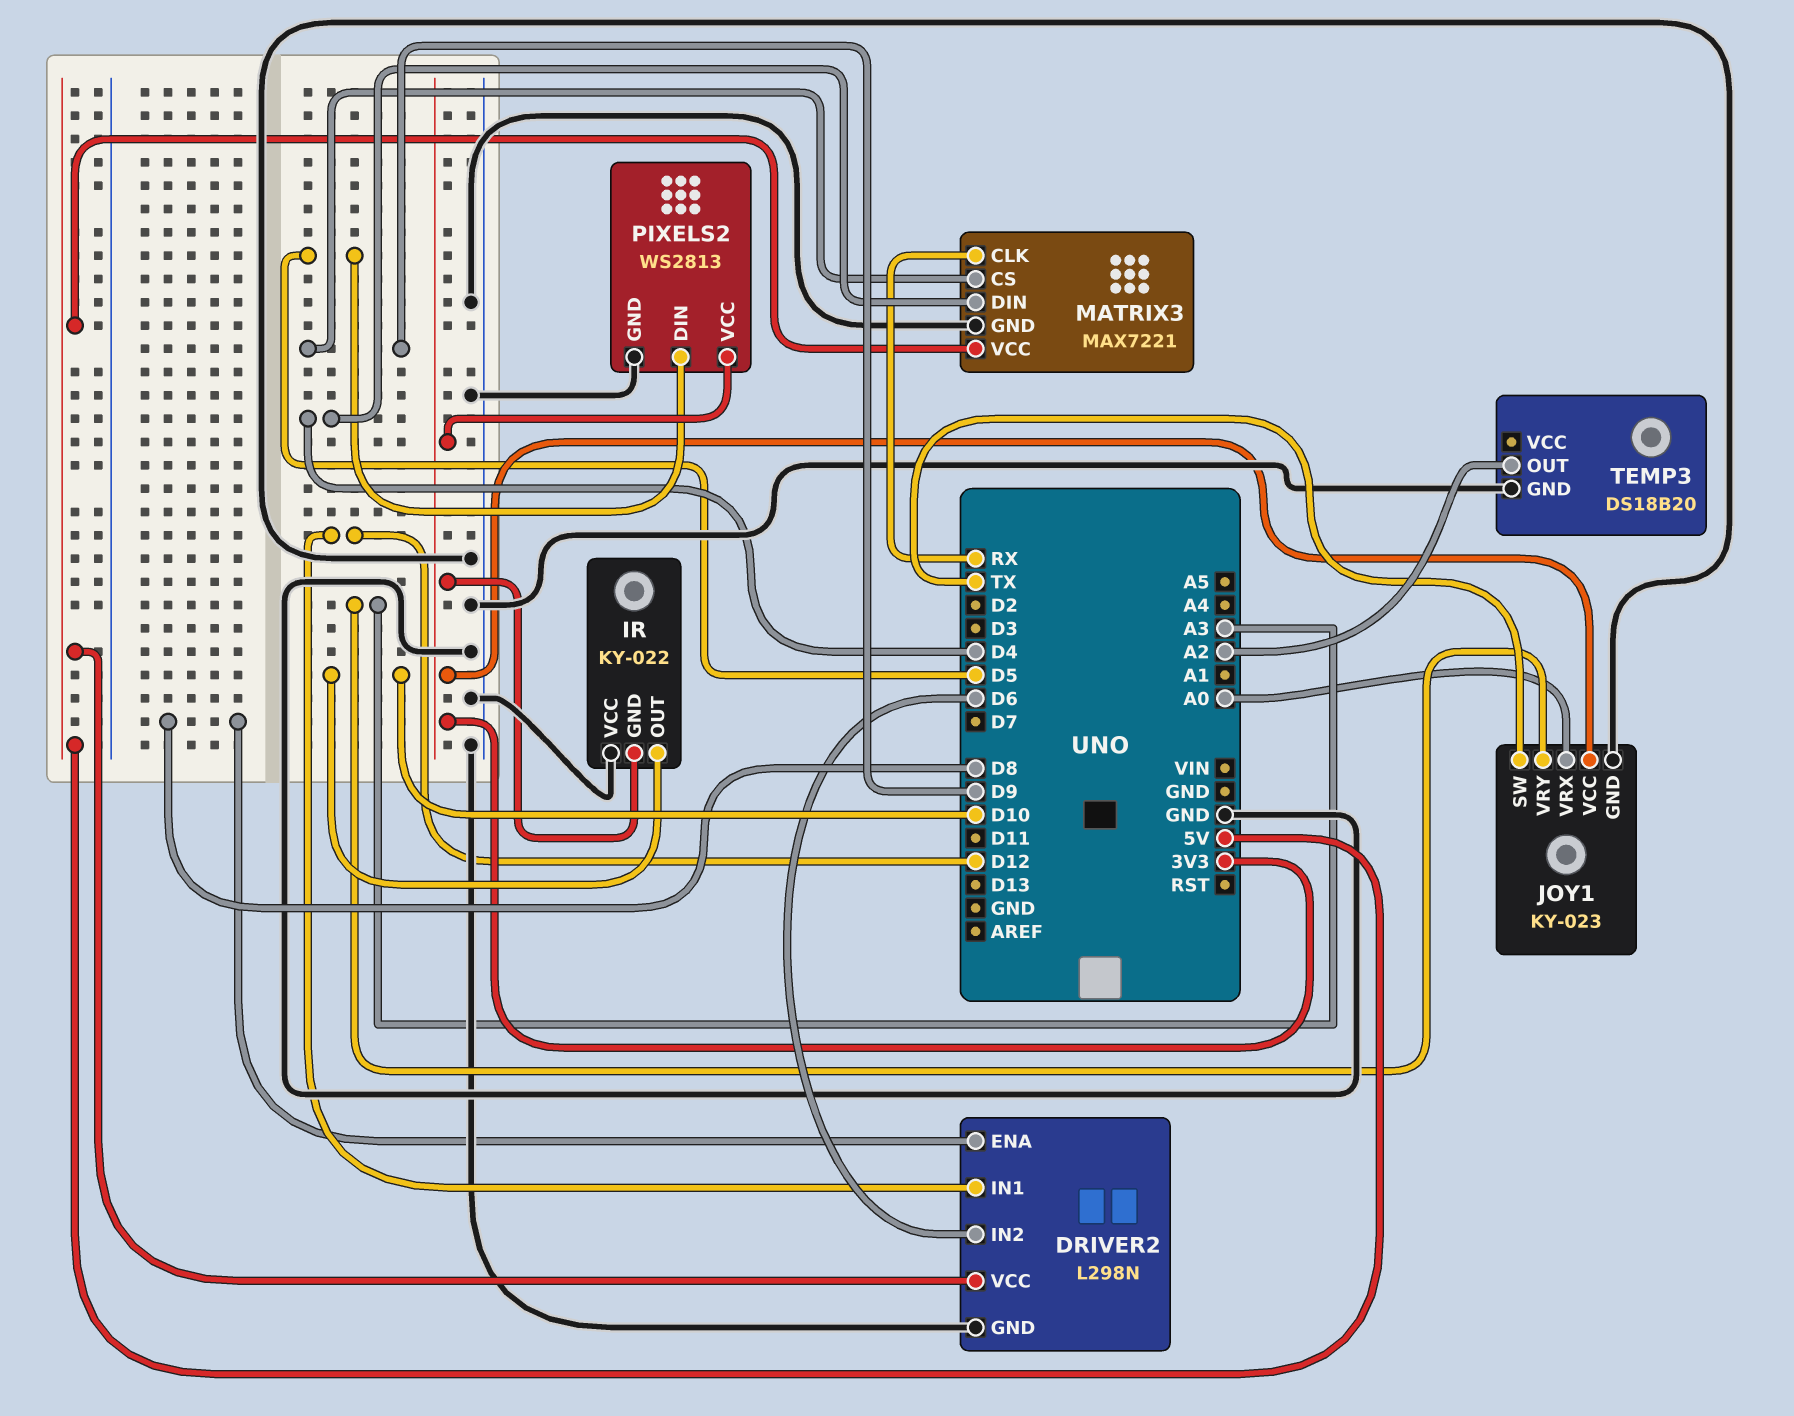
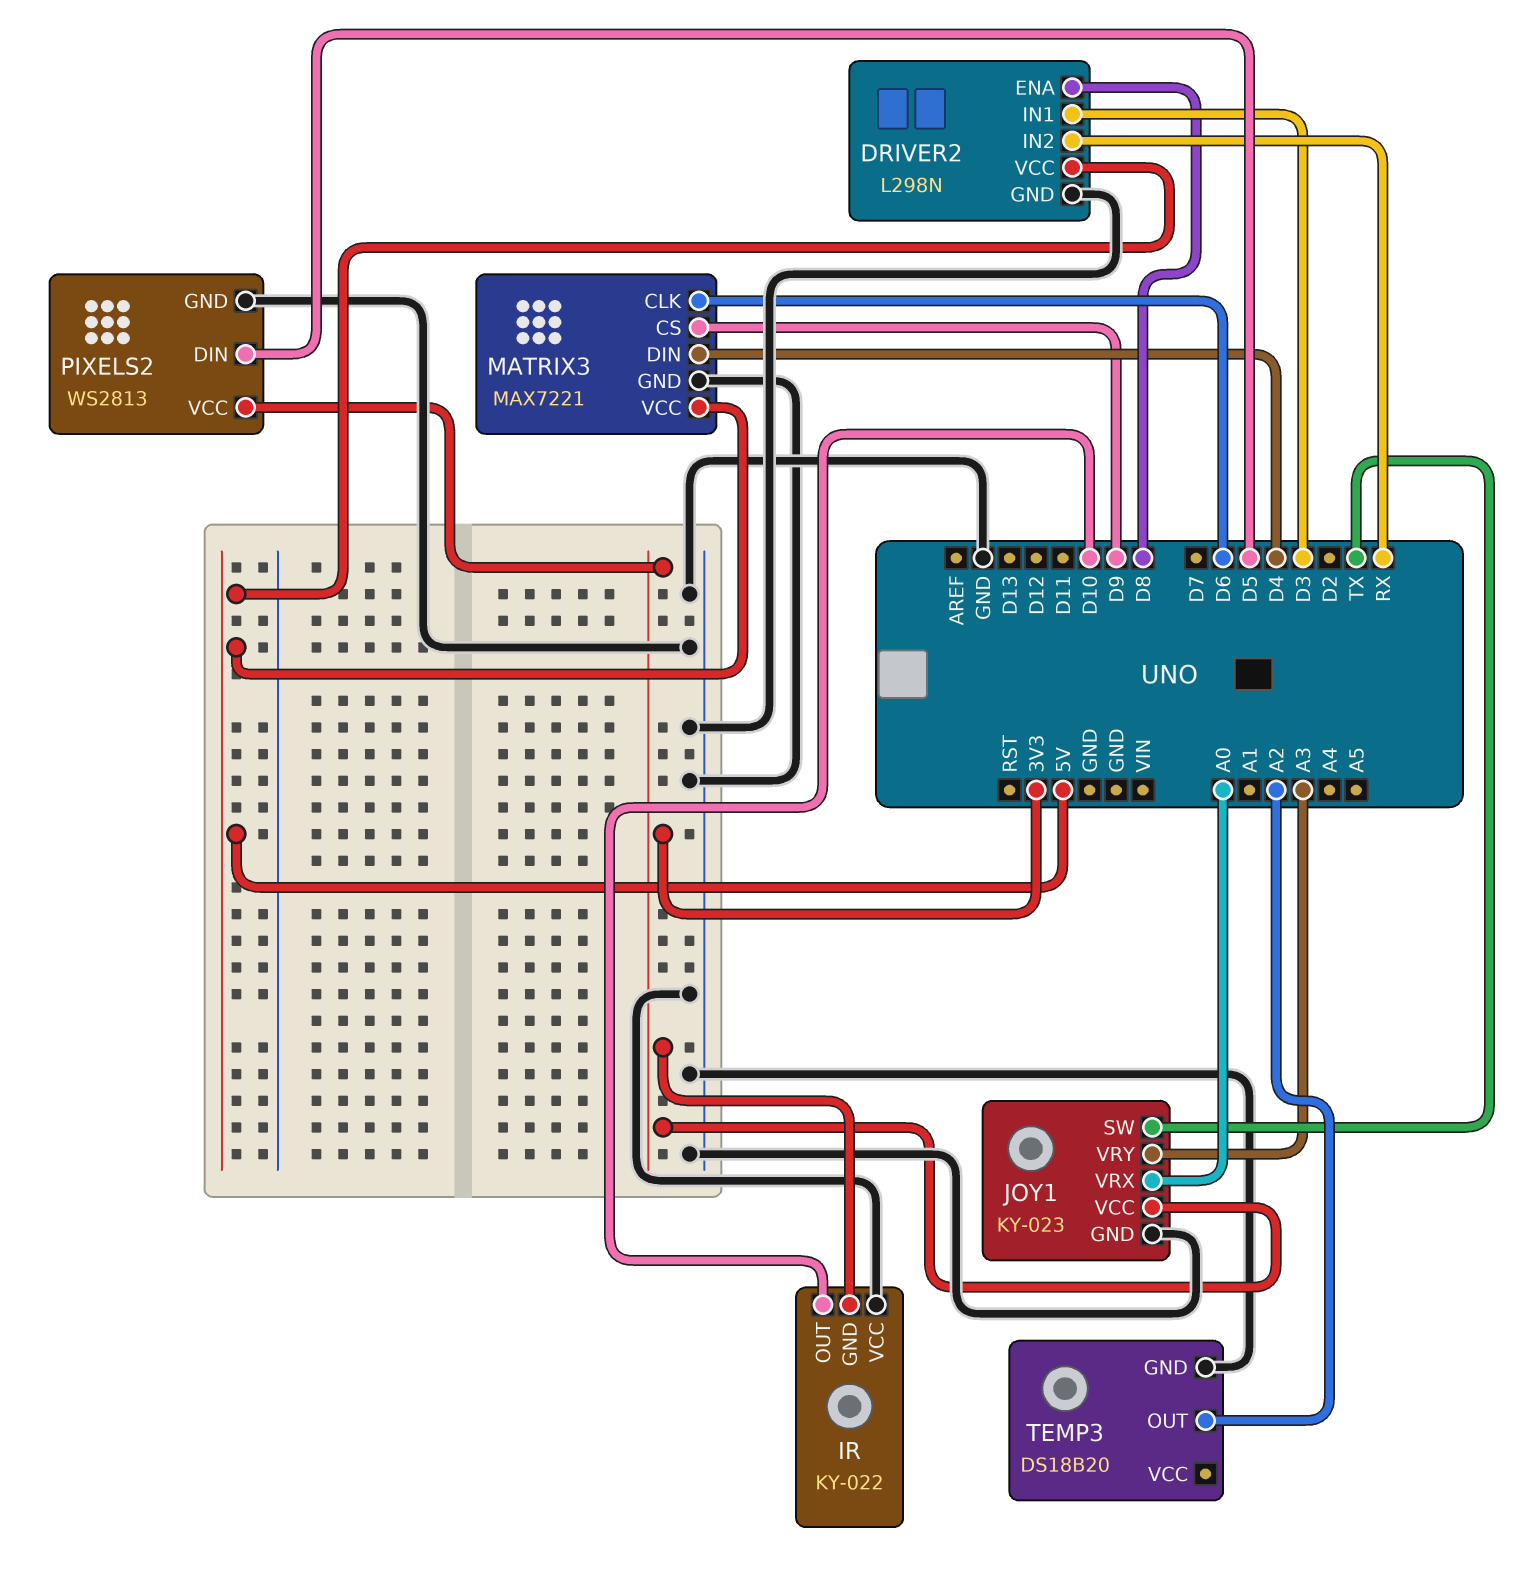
DRIVER2 pin IN1: D12 -> D3
DRIVER2 pin IN2: D6 -> RX
MATRIX3 pin CLK: RX -> D6

